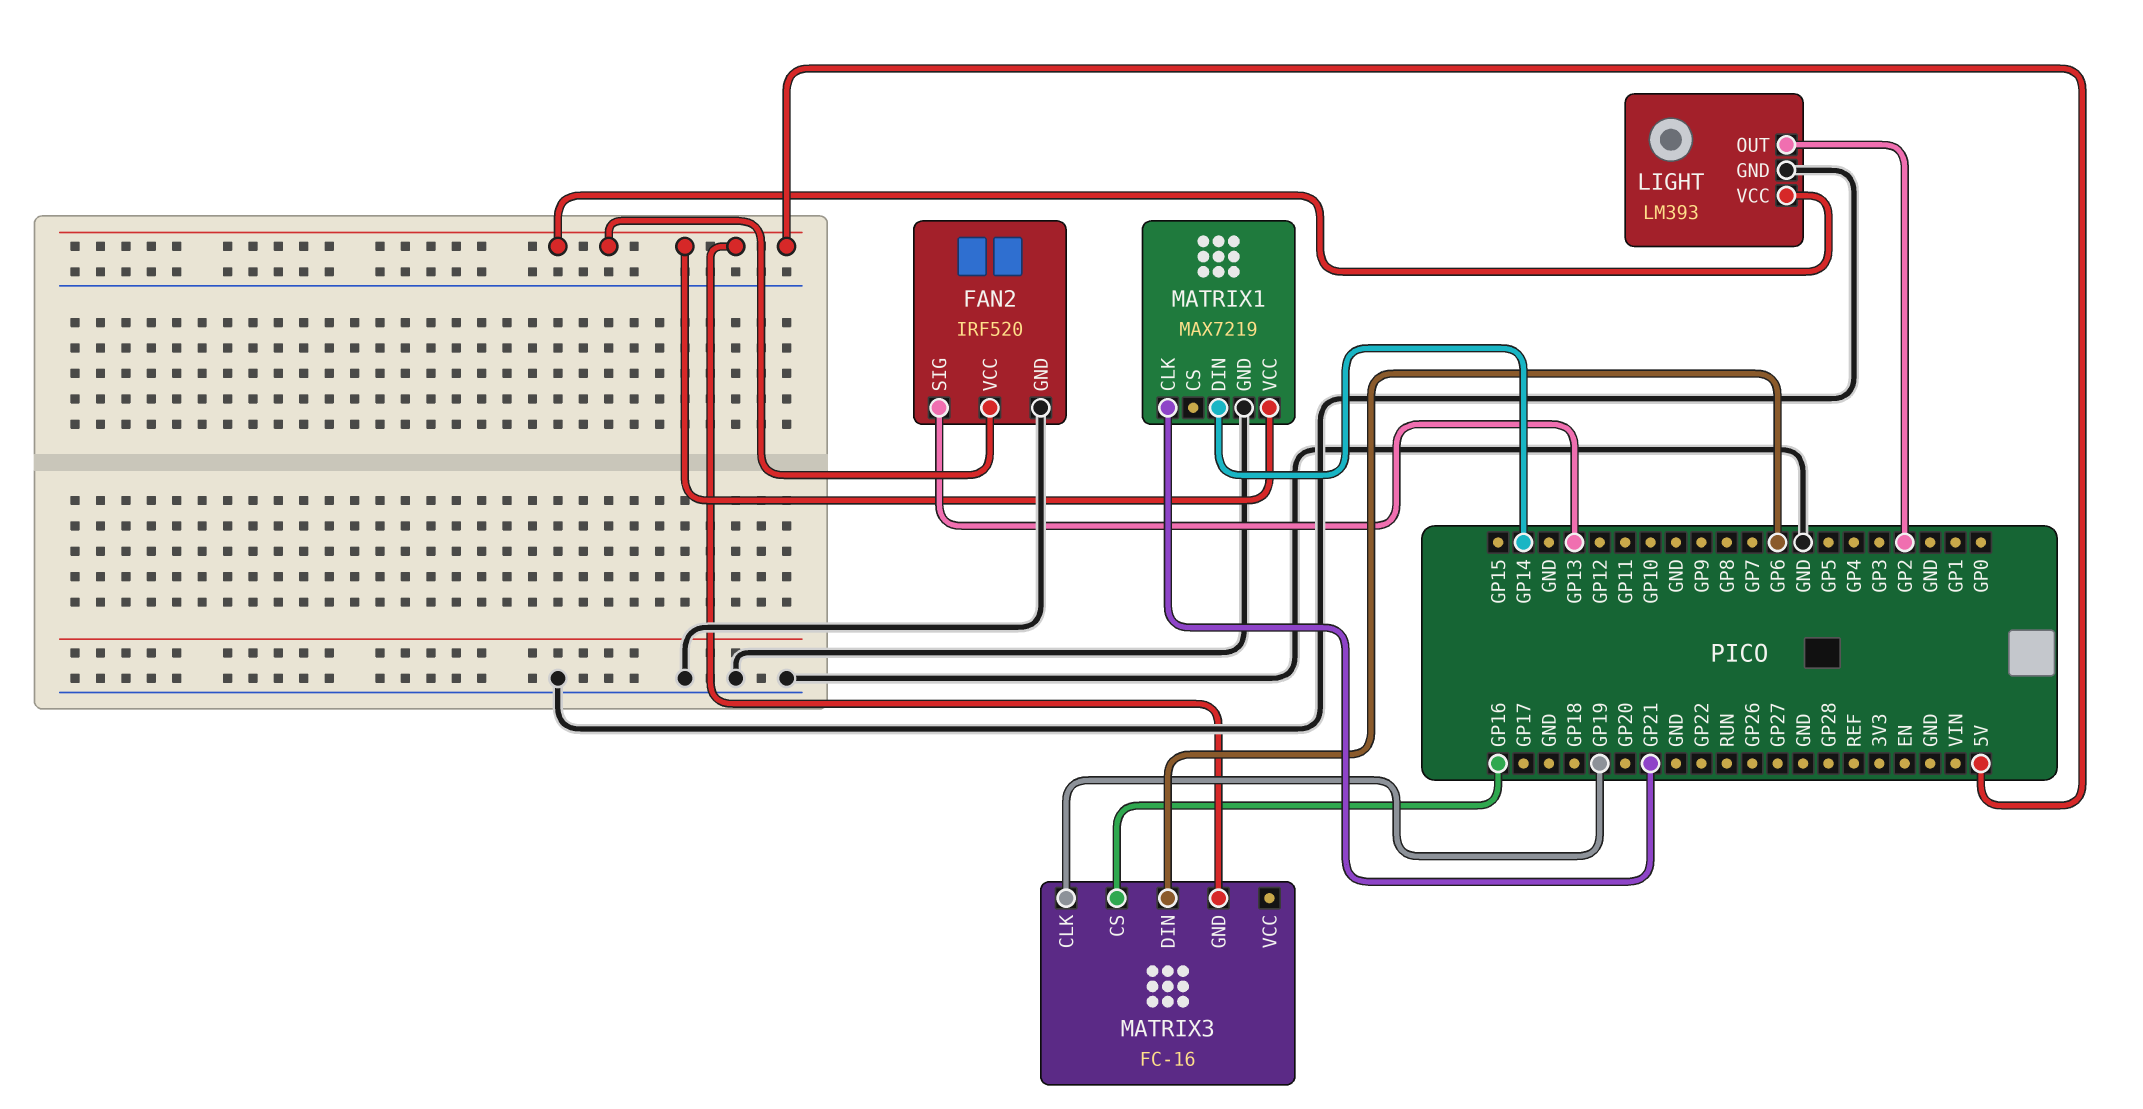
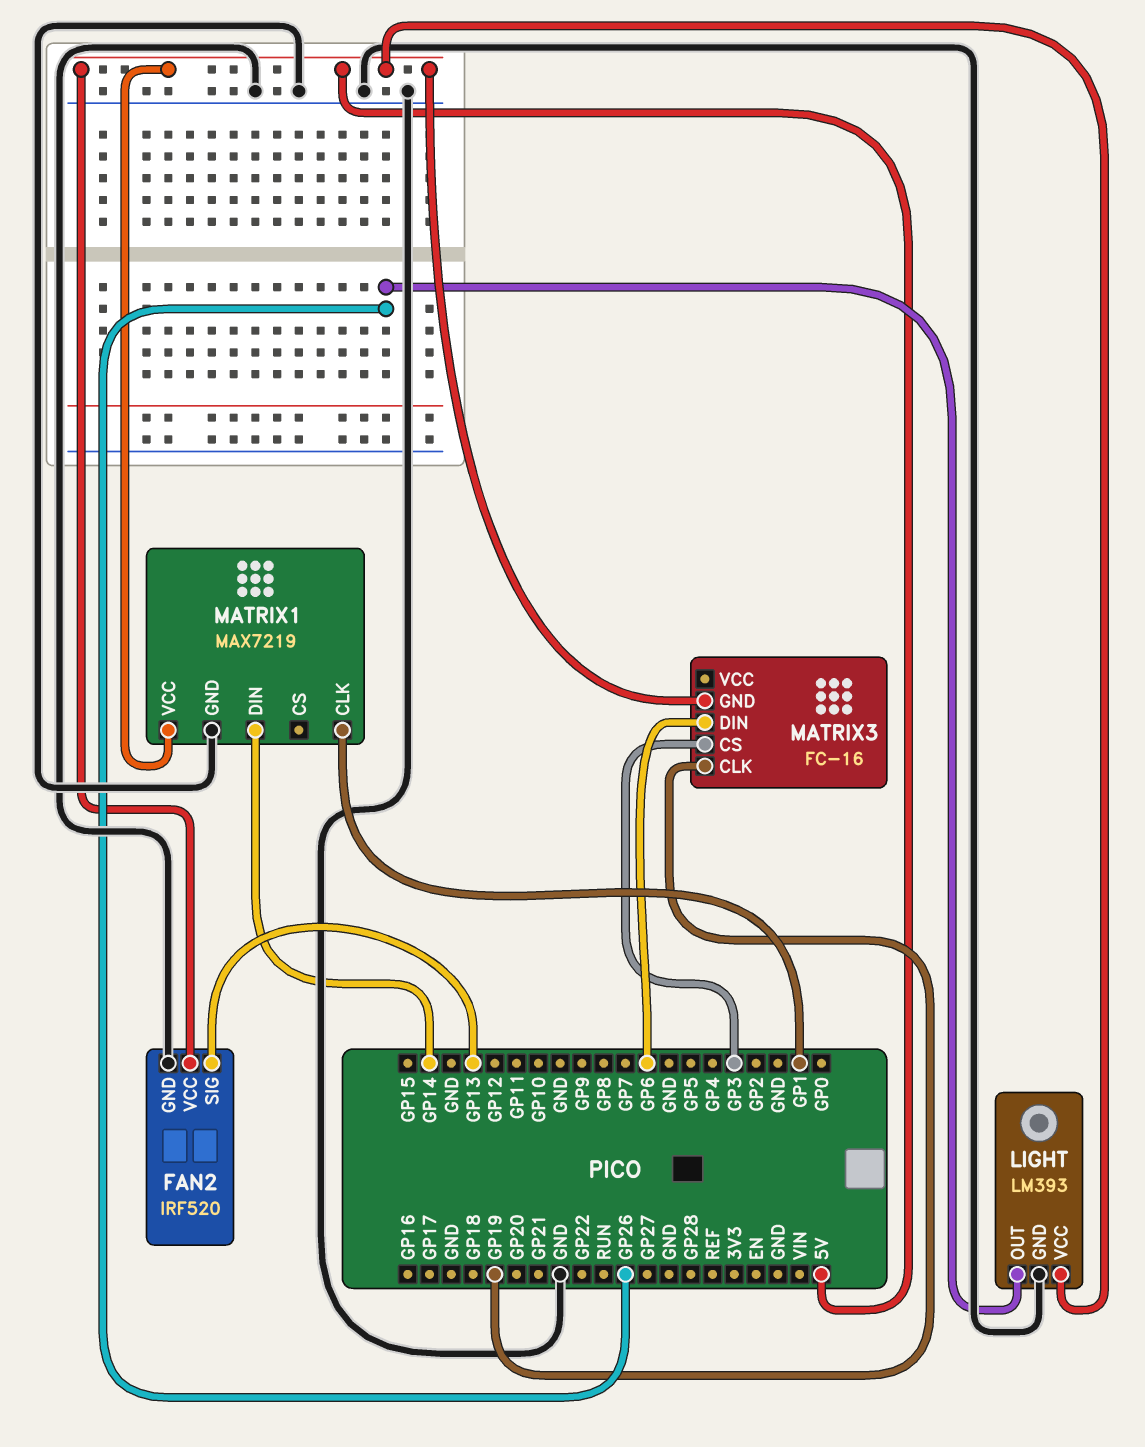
LIGHT pin OUT: GP2 -> GP26
MATRIX1 pin CLK: GP21 -> GP1
MATRIX3 pin CS: GP16 -> GP3

